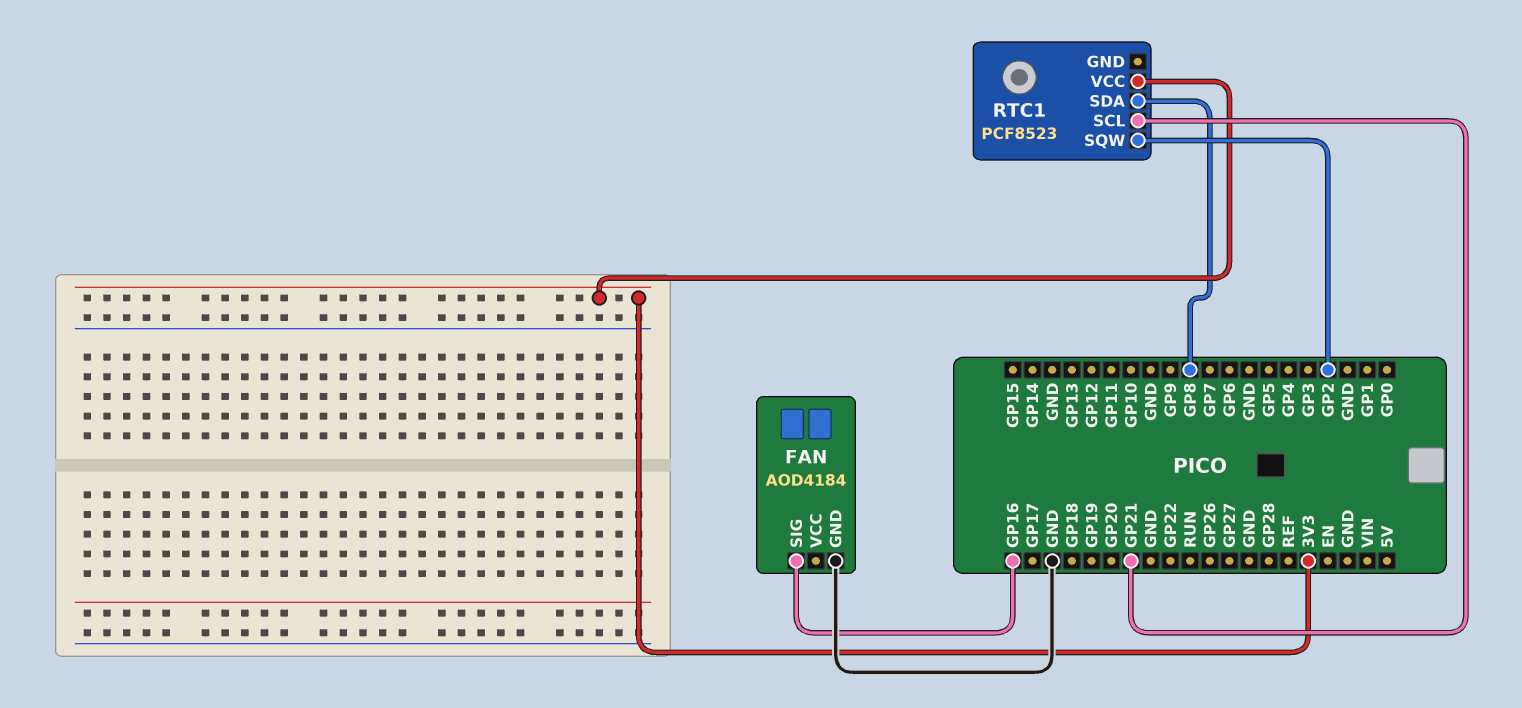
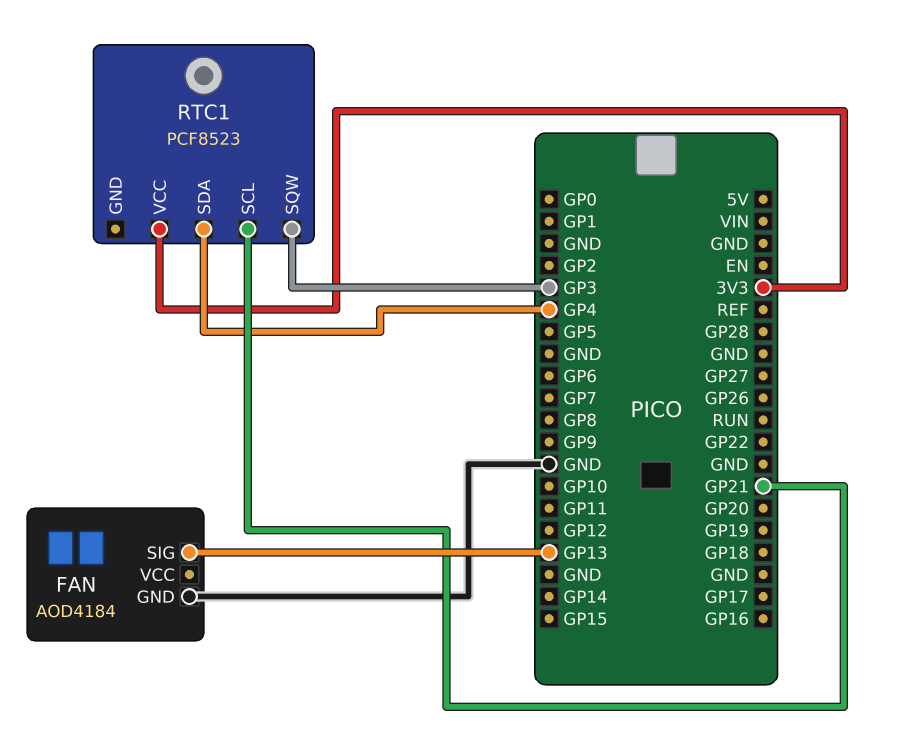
FAN pin SIG: GP16 -> GP13
RTC1 pin SDA: GP8 -> GP4
RTC1 pin SQW: GP2 -> GP3

